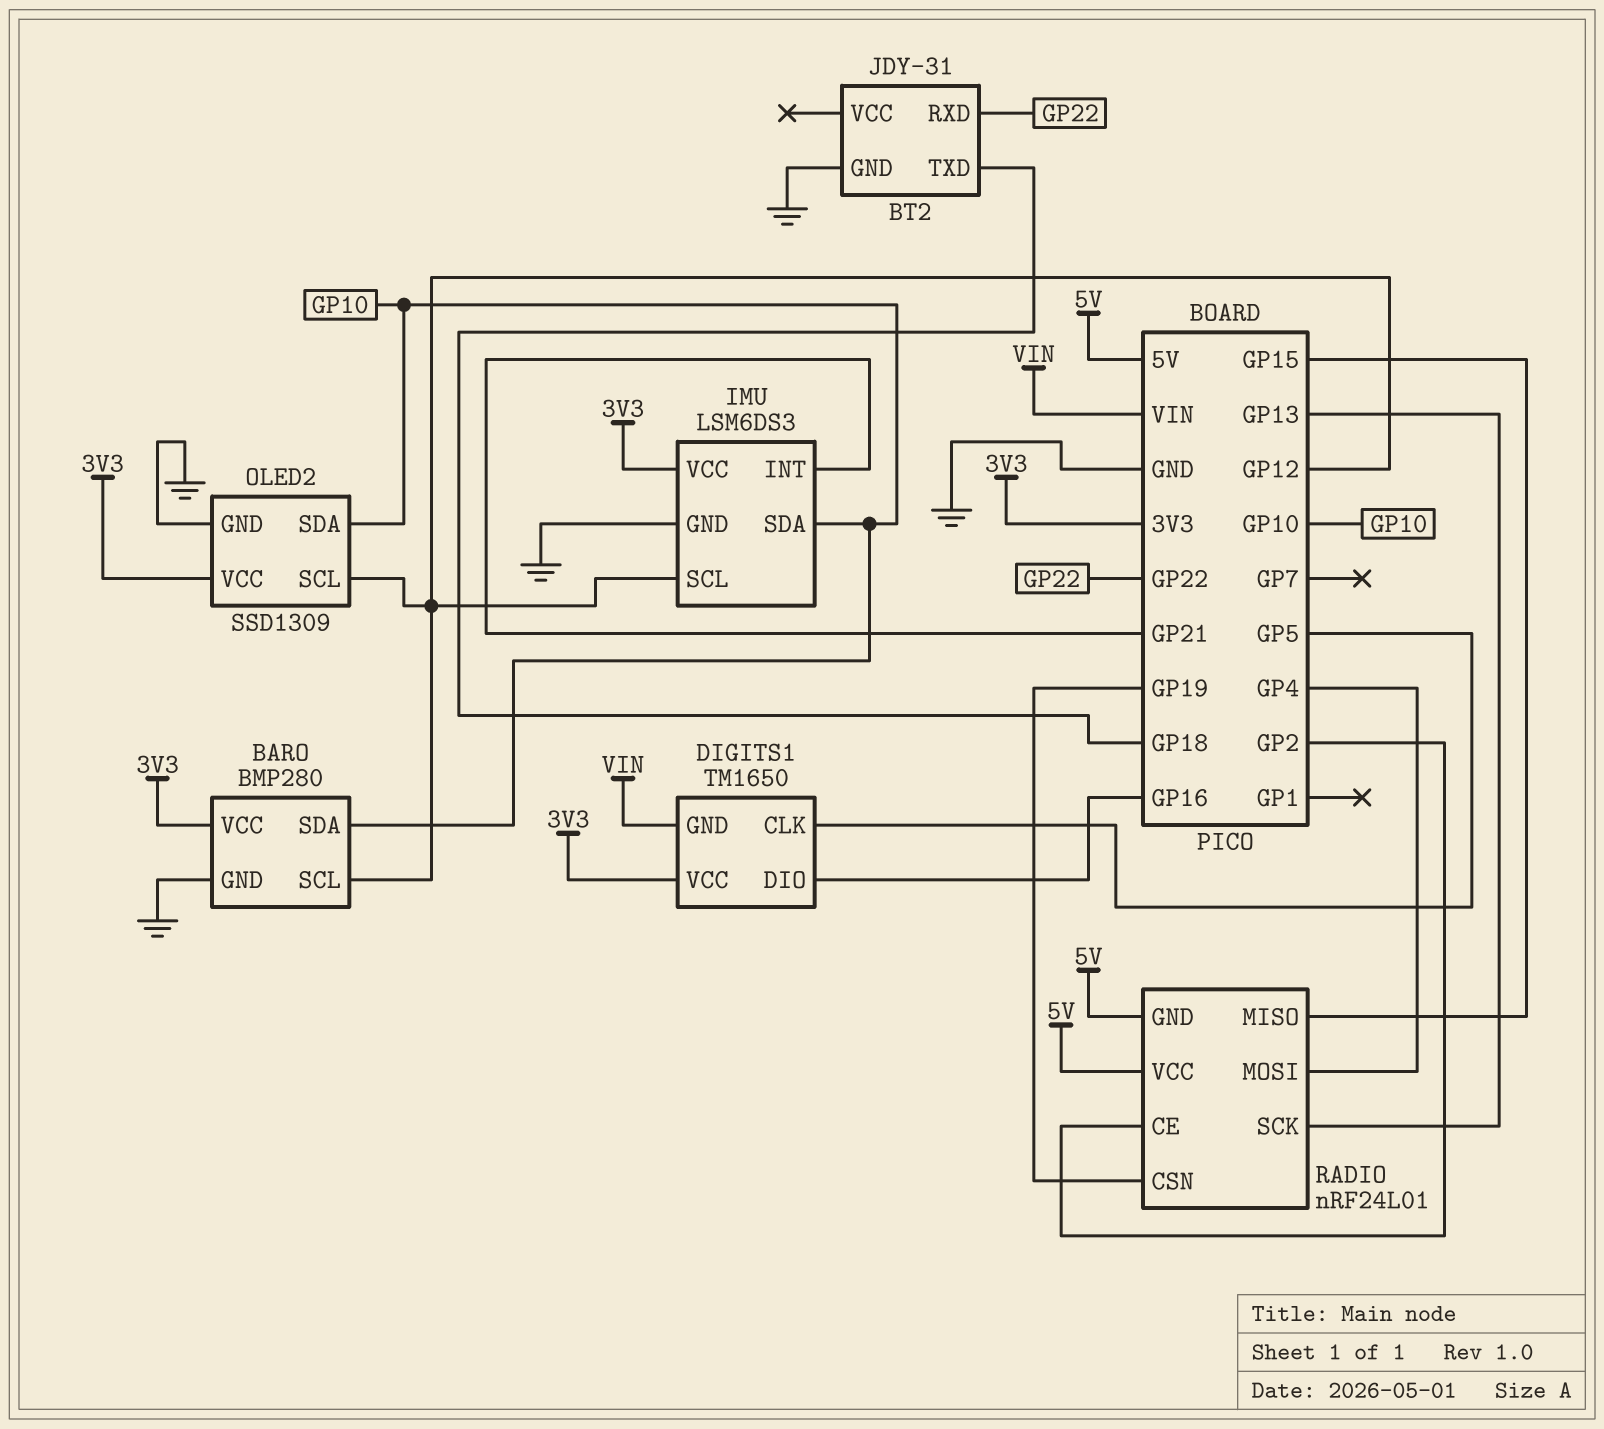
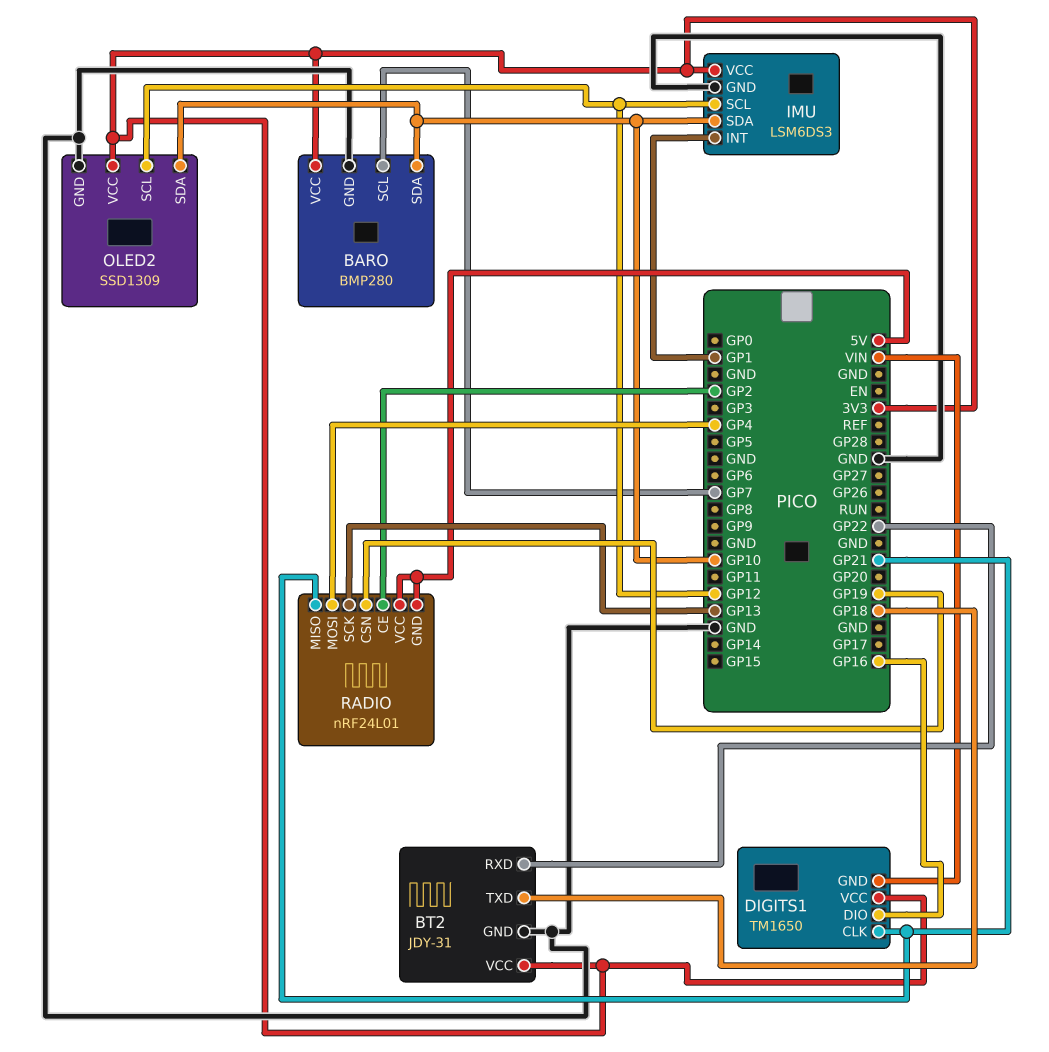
BARO pin SCL: GP12 -> GP7
BT2 pin VCC: none -> 3V3
DIGITS1 pin CLK: GP5 -> GP21
IMU pin INT: GP21 -> GP1
RADIO pin MISO: GP15 -> GP21

